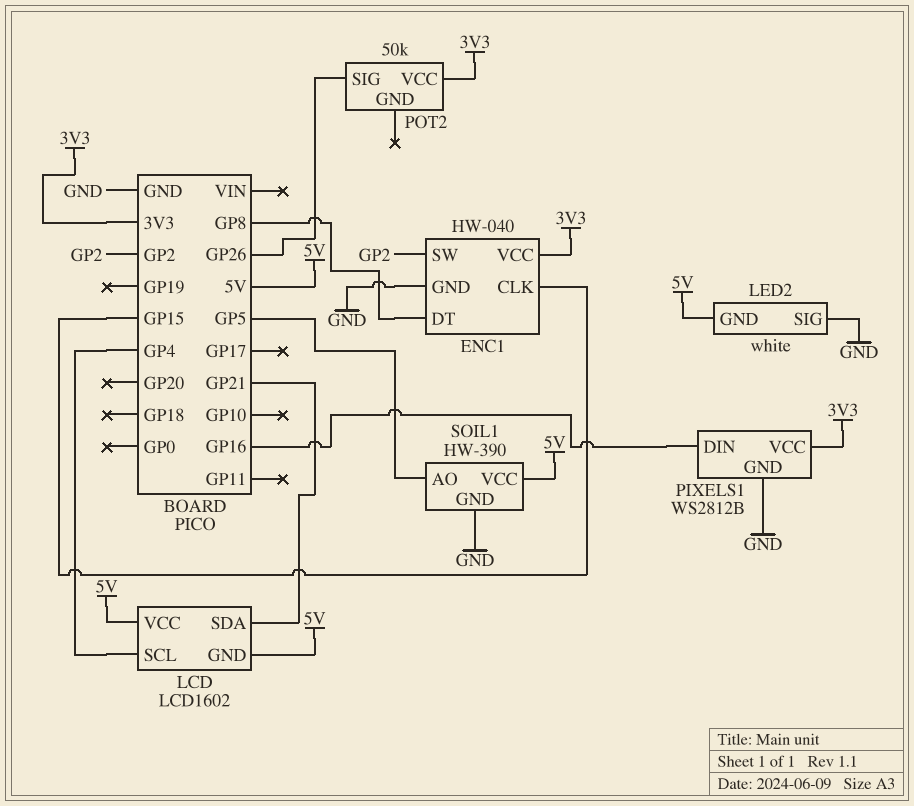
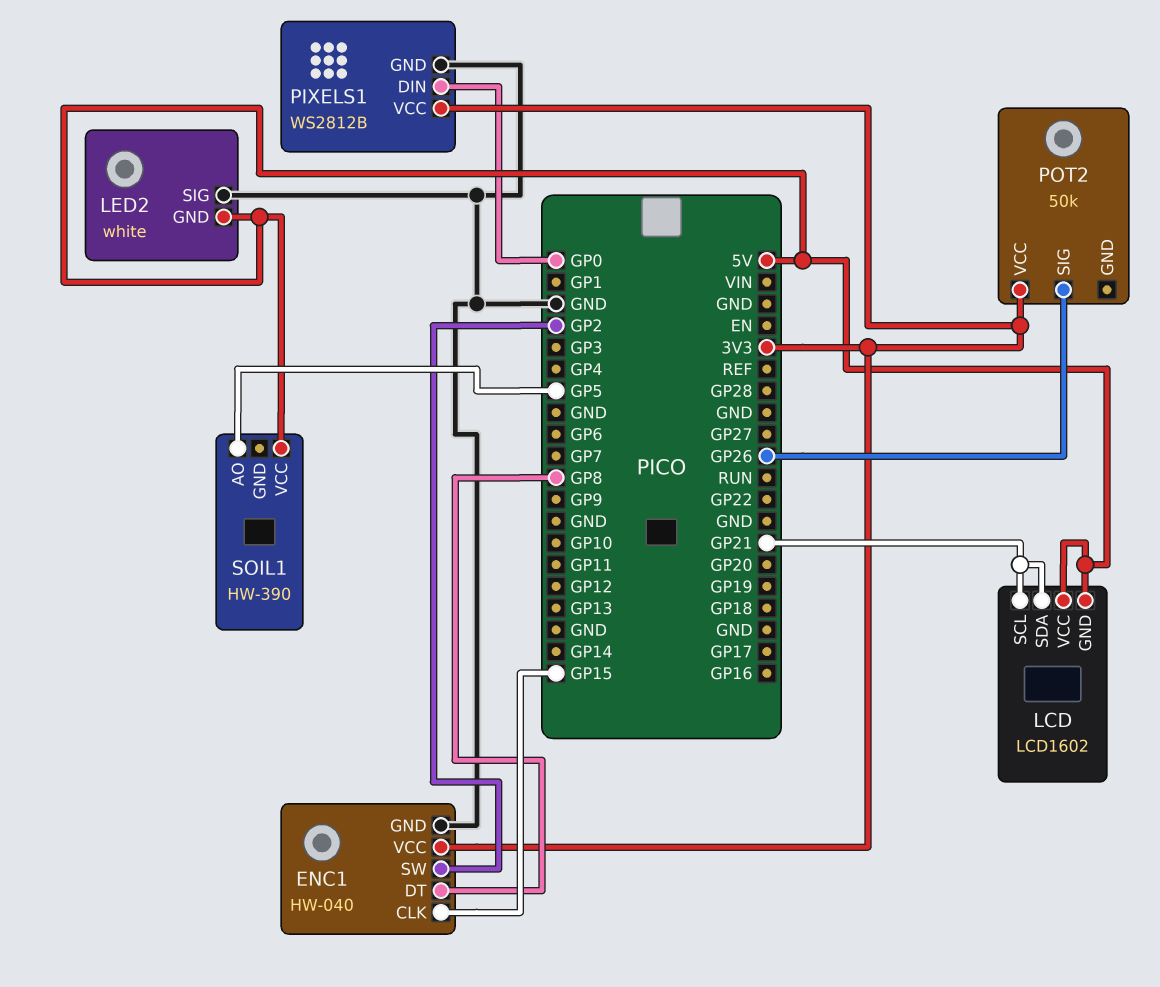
LCD pin SCL: GP4 -> GP21
PIXELS1 pin DIN: GP16 -> GP0
SOIL1 pin GND: GND -> none

